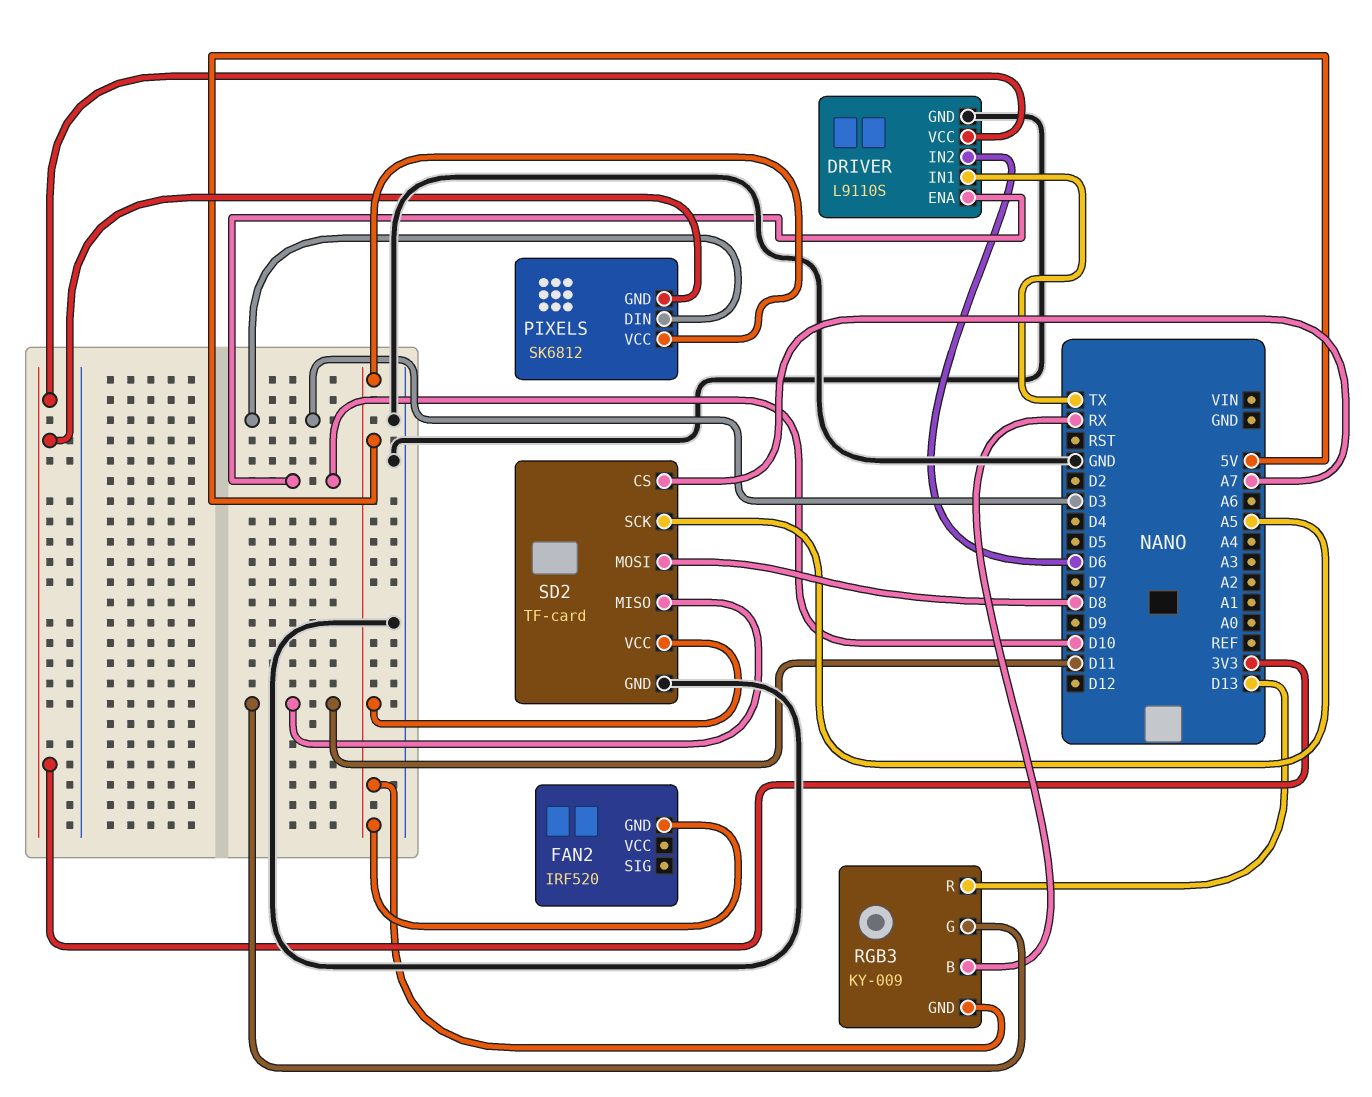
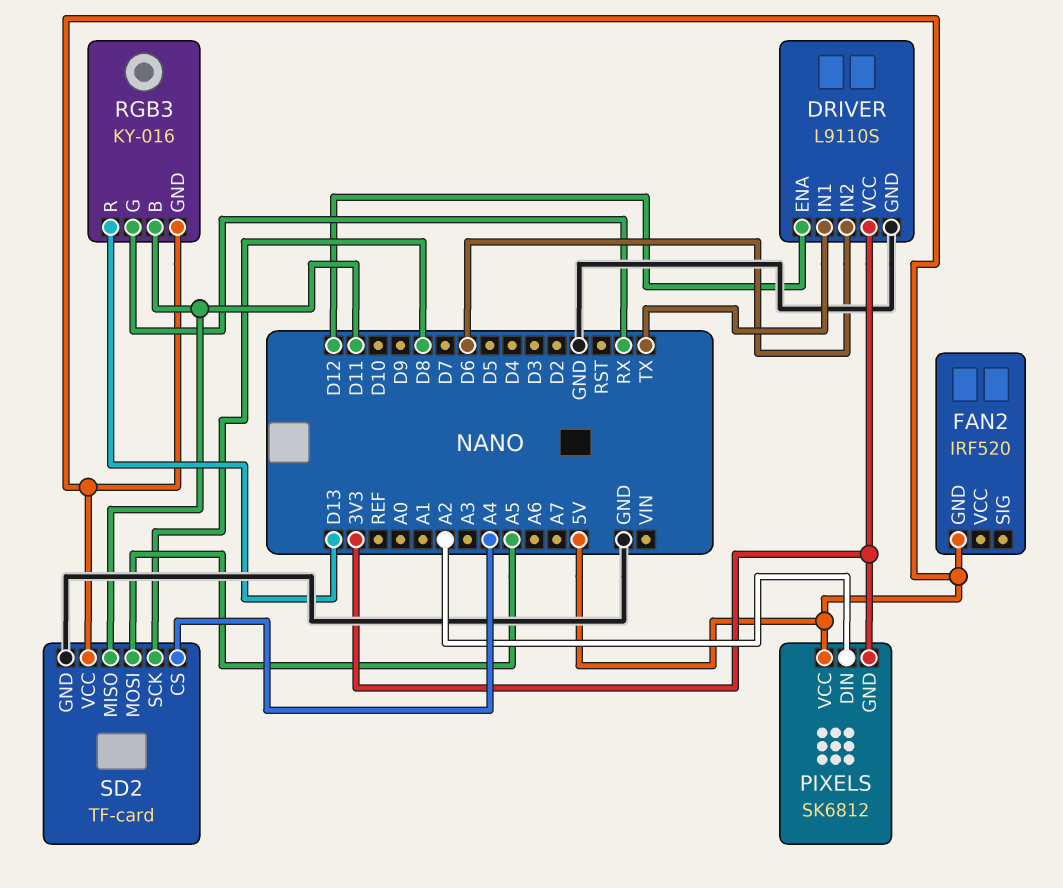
DRIVER pin ENA: D10 -> D12
PIXELS pin DIN: D3 -> A2
RGB3: KY-009 -> KY-016
RGB3 pin B: RX -> D11
RGB3 pin G: D11 -> RX
SD2 pin CS: A7 -> A4
SD2 pin MOSI: D8 -> A5
SD2 pin SCK: A5 -> D8

